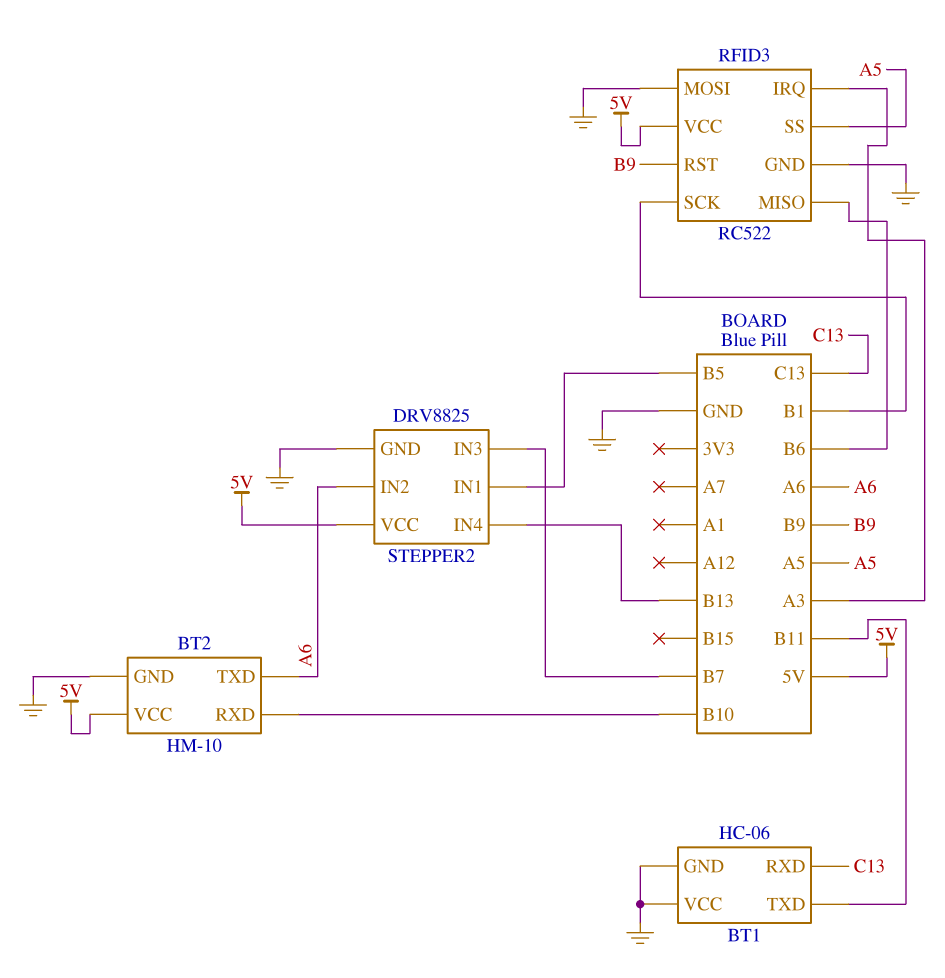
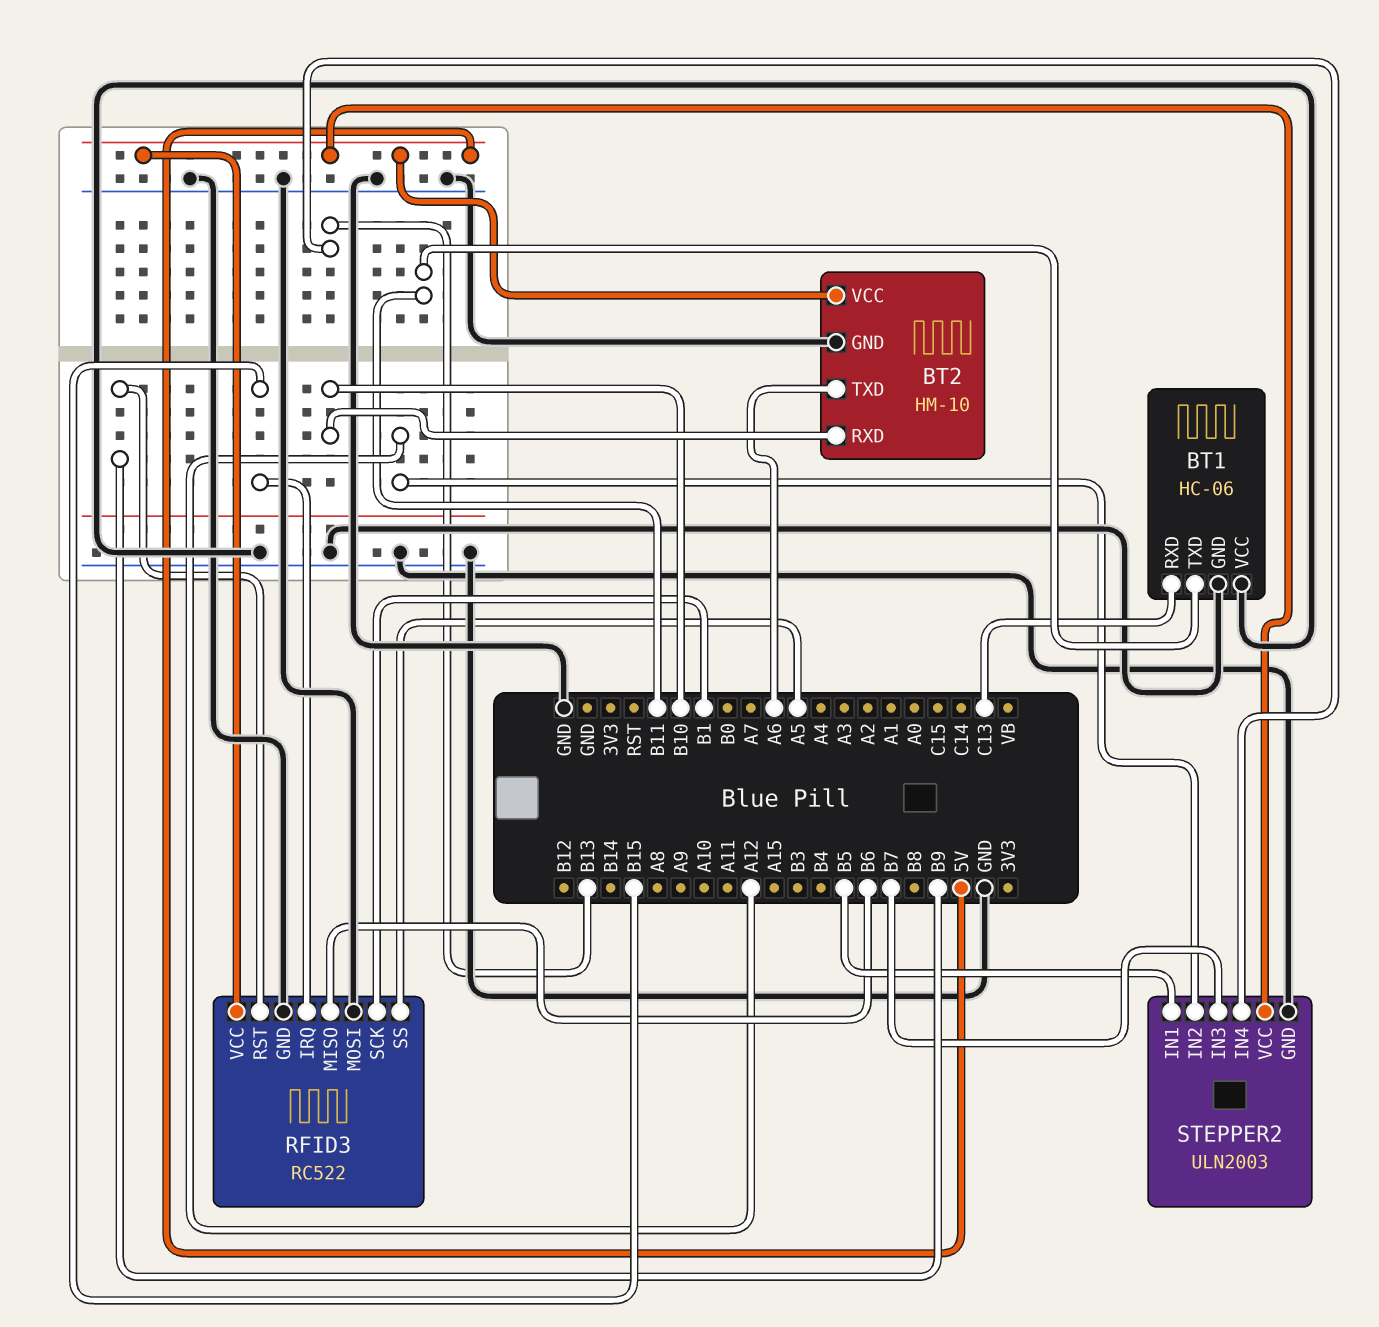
RFID3 pin IRQ: A3 -> B15
STEPPER2: DRV8825 -> ULN2003
STEPPER2 pin IN2: A6 -> A12

